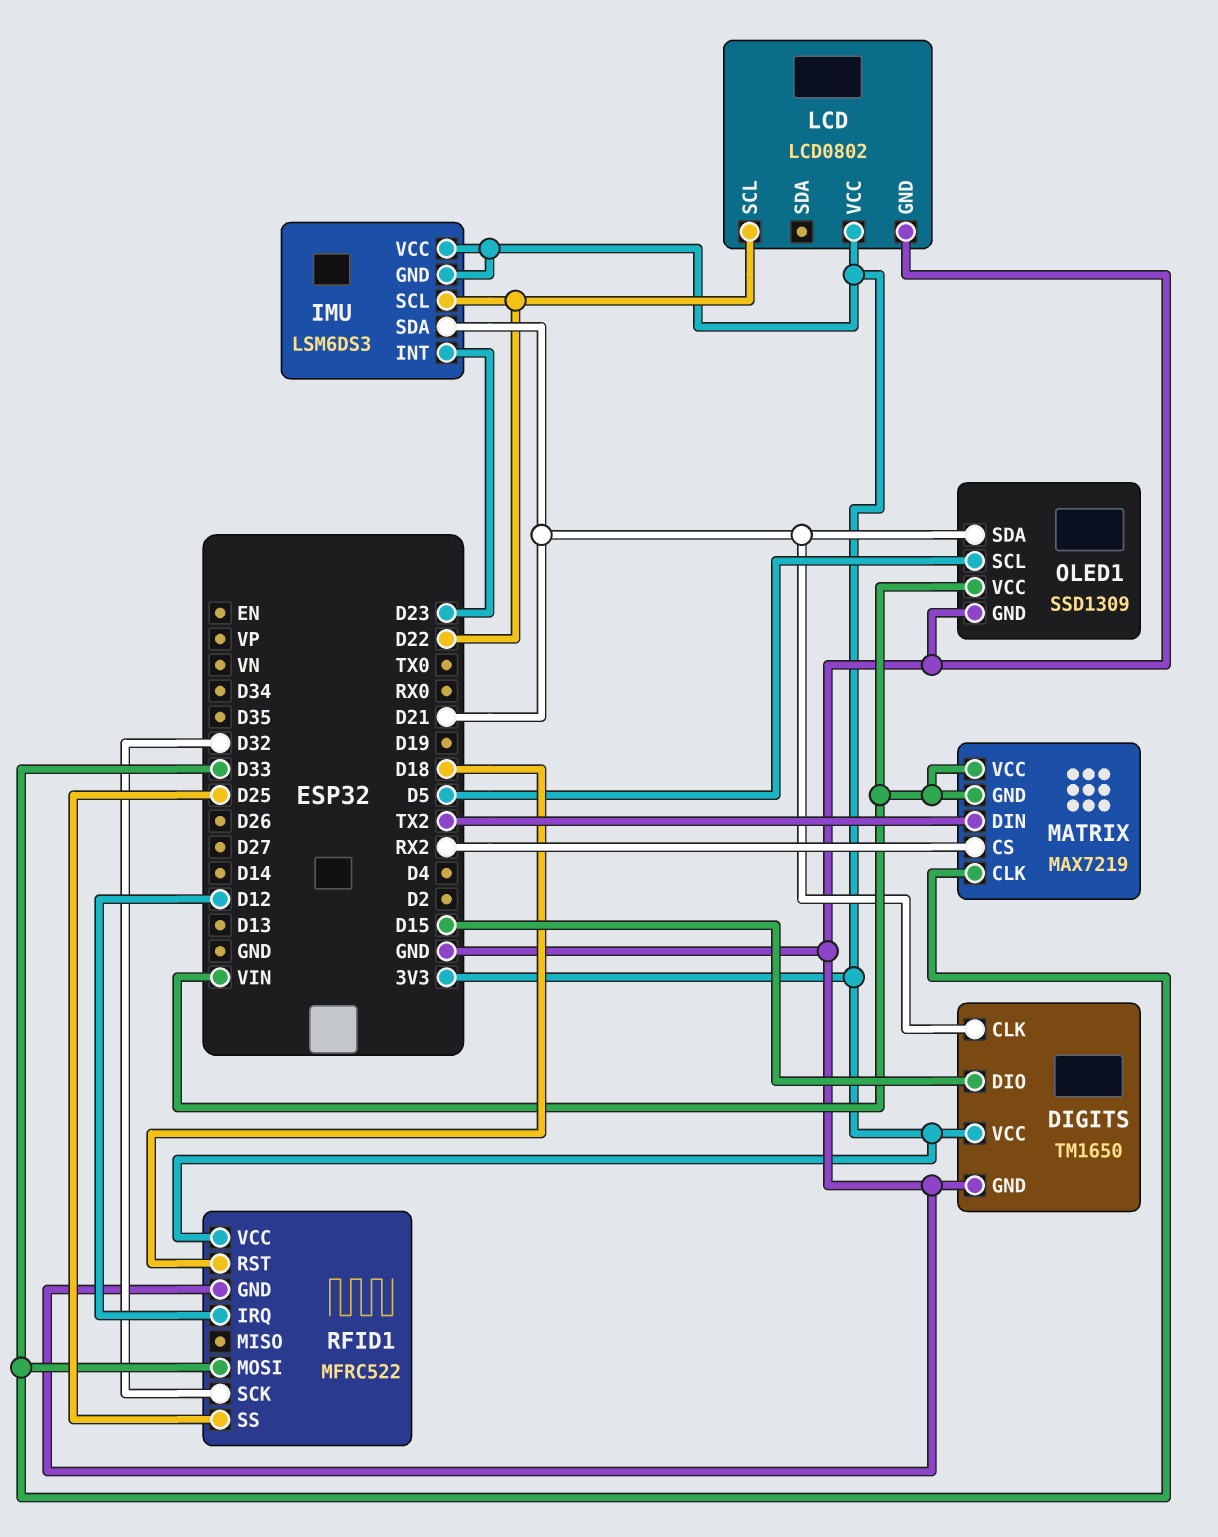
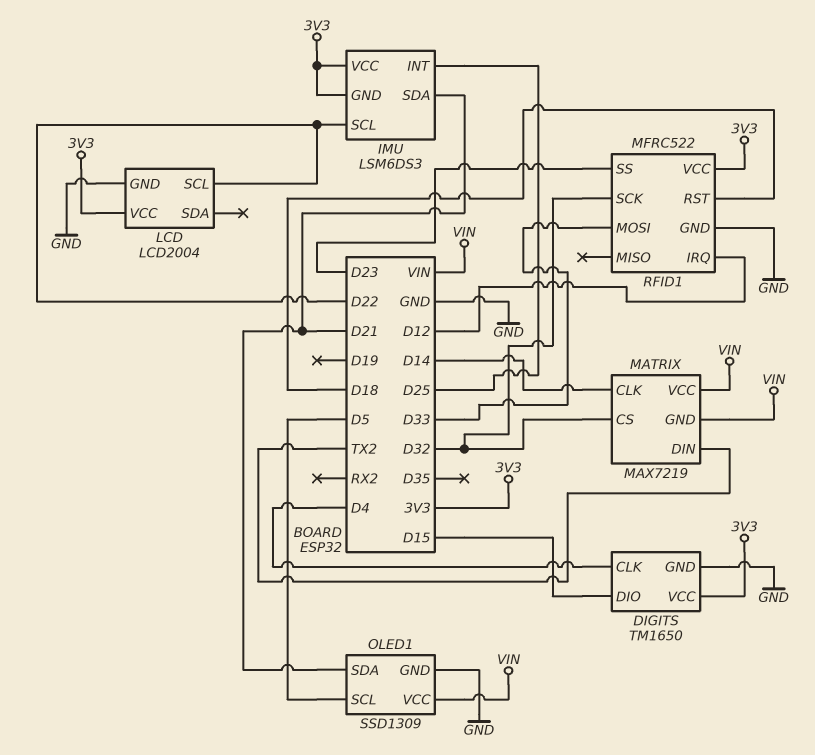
DIGITS pin CLK: D21 -> D4
IMU pin INT: D23 -> D25
LCD: LCD0802 -> LCD2004
MATRIX pin CLK: D33 -> D14
MATRIX pin CS: RX2 -> D32
RFID1 pin SS: D25 -> D23

